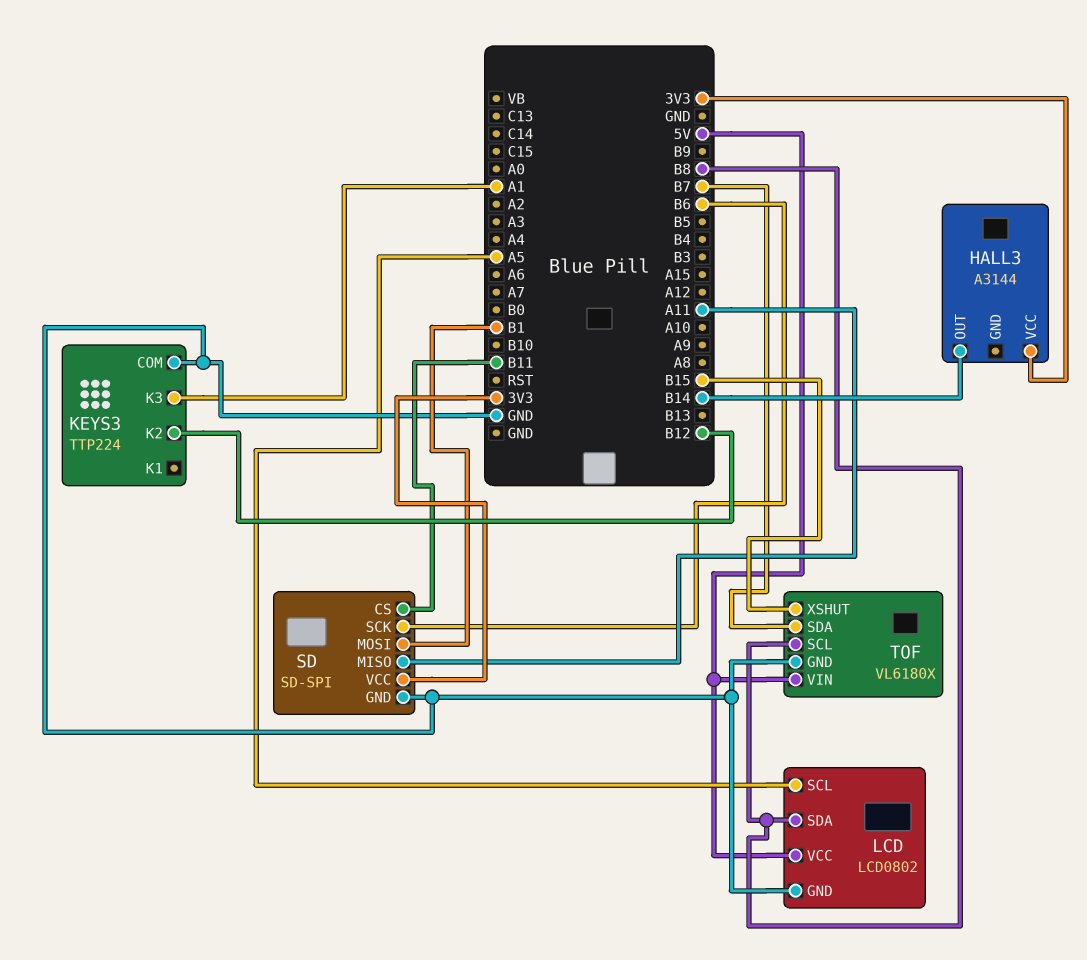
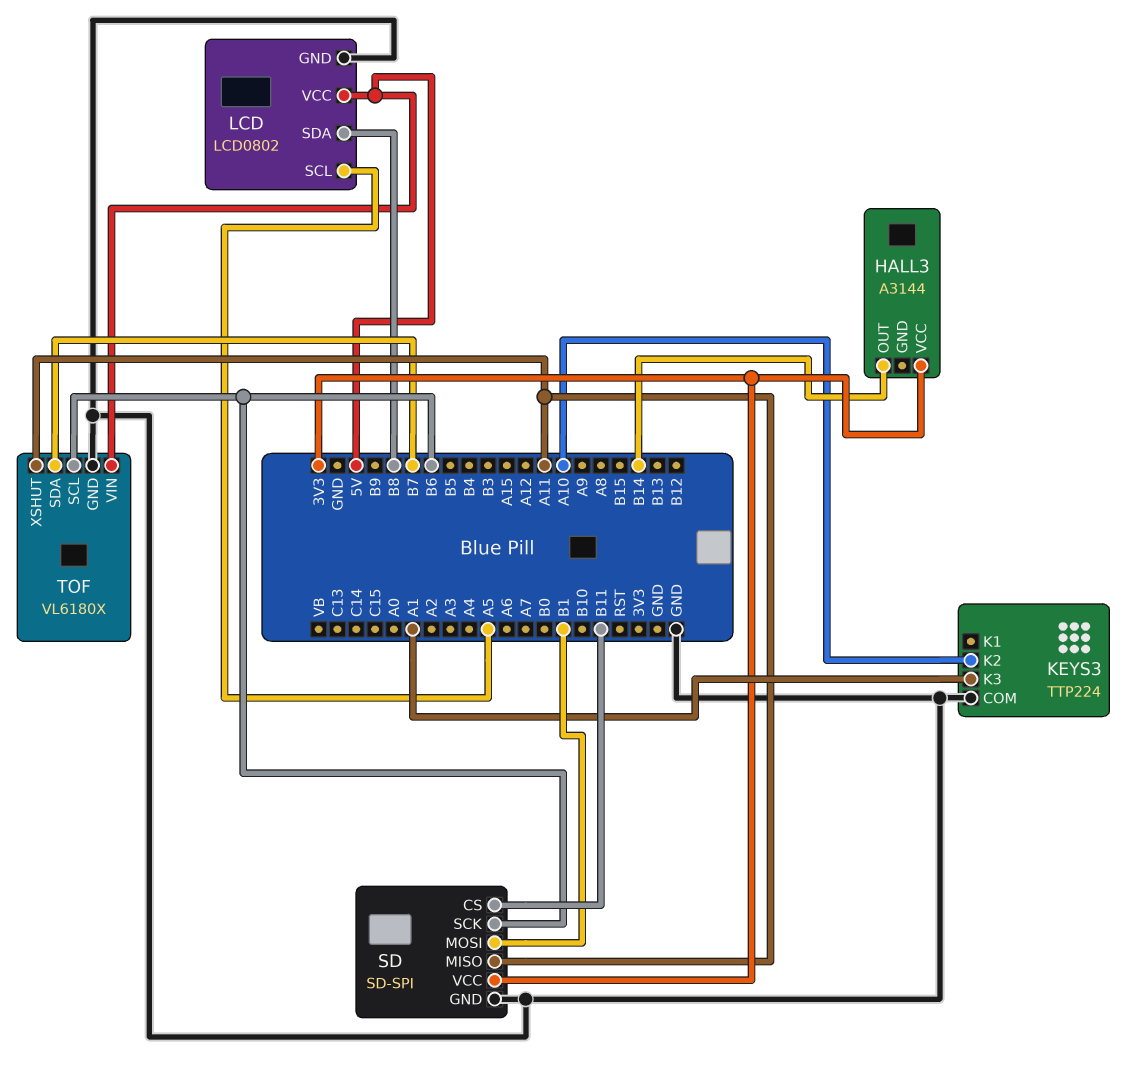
KEYS3 pin K2: B12 -> A10
TOF pin SCL: B8 -> B6
TOF pin XSHUT: B15 -> A11

